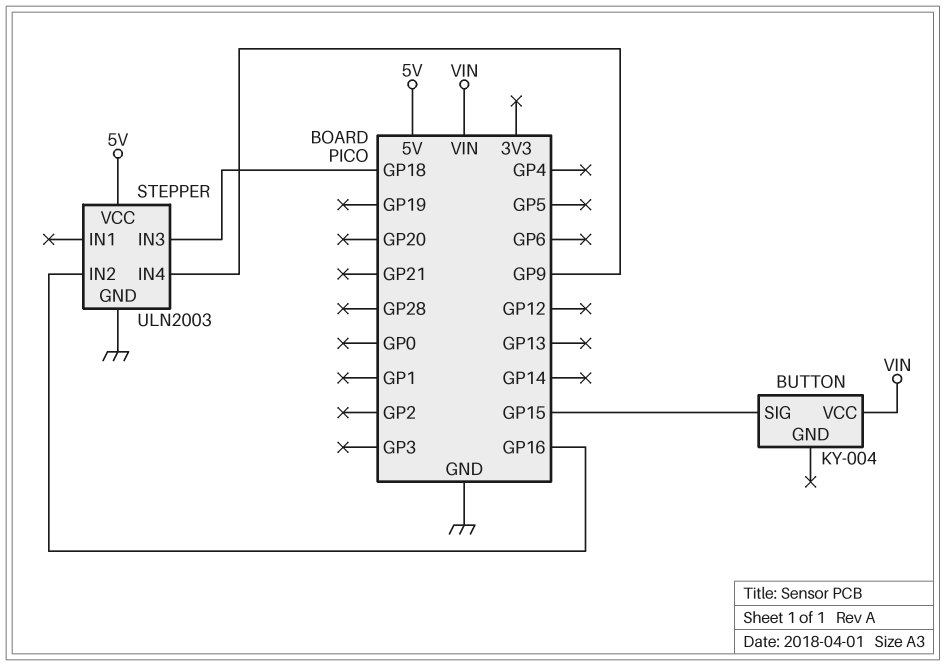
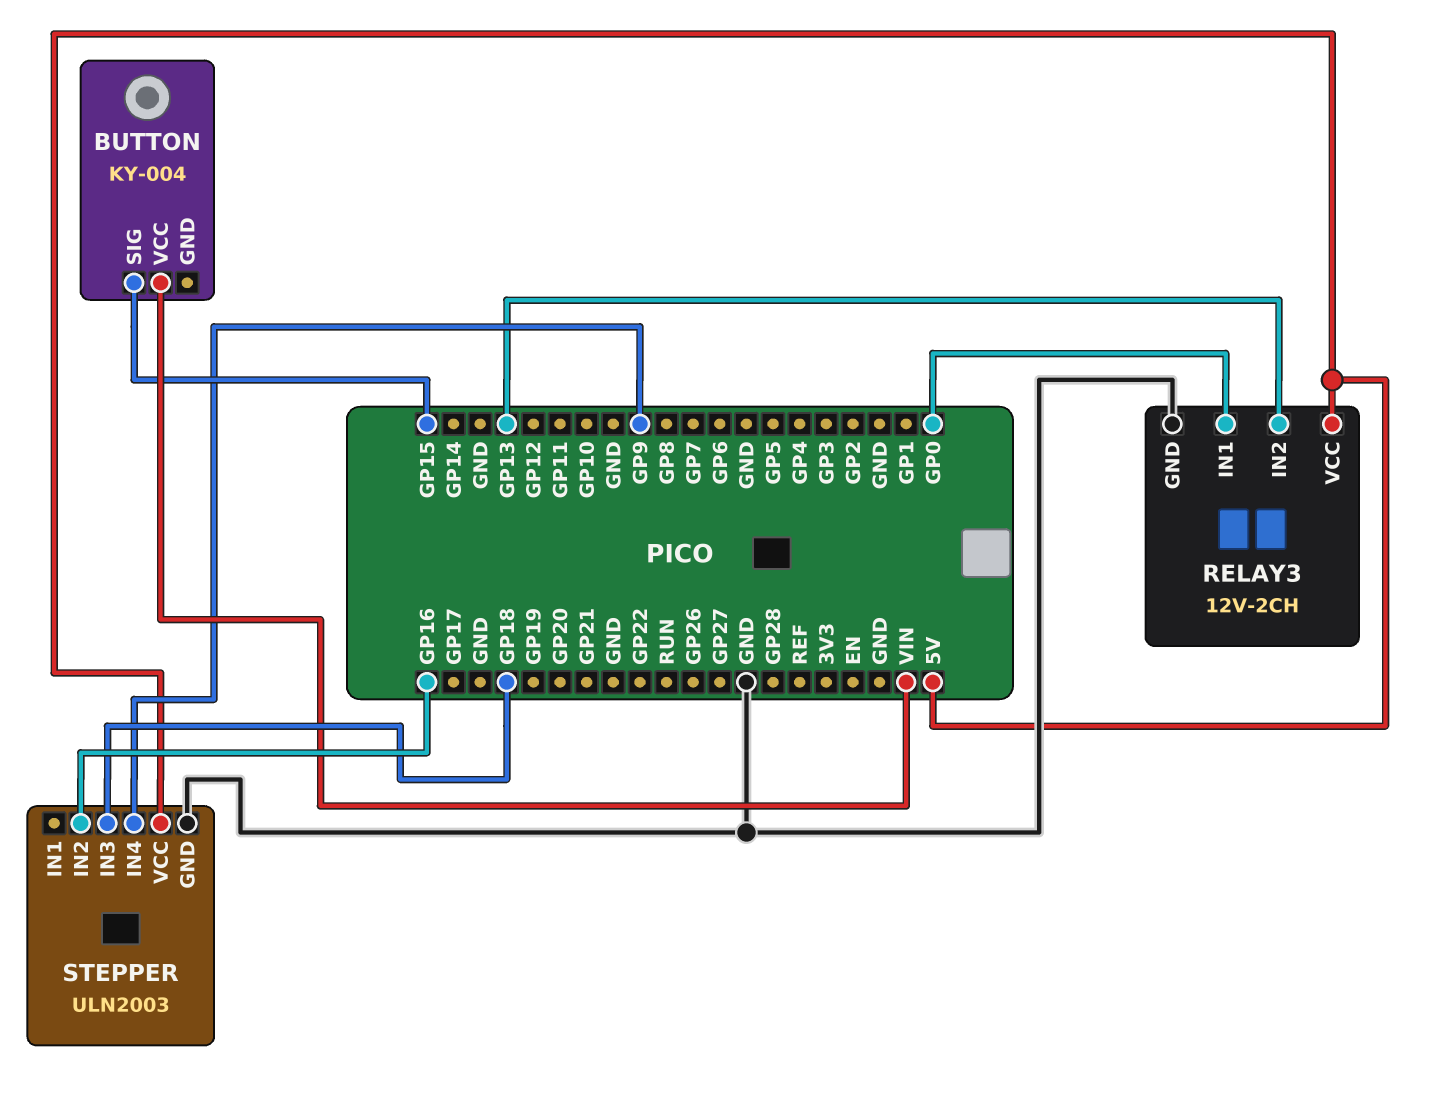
RELAY3: none -> 12V-2CH
RELAY3 pin GND: none -> GND
RELAY3 pin IN1: none -> GP0
RELAY3 pin IN2: none -> GP13
RELAY3 pin VCC: none -> 5V

